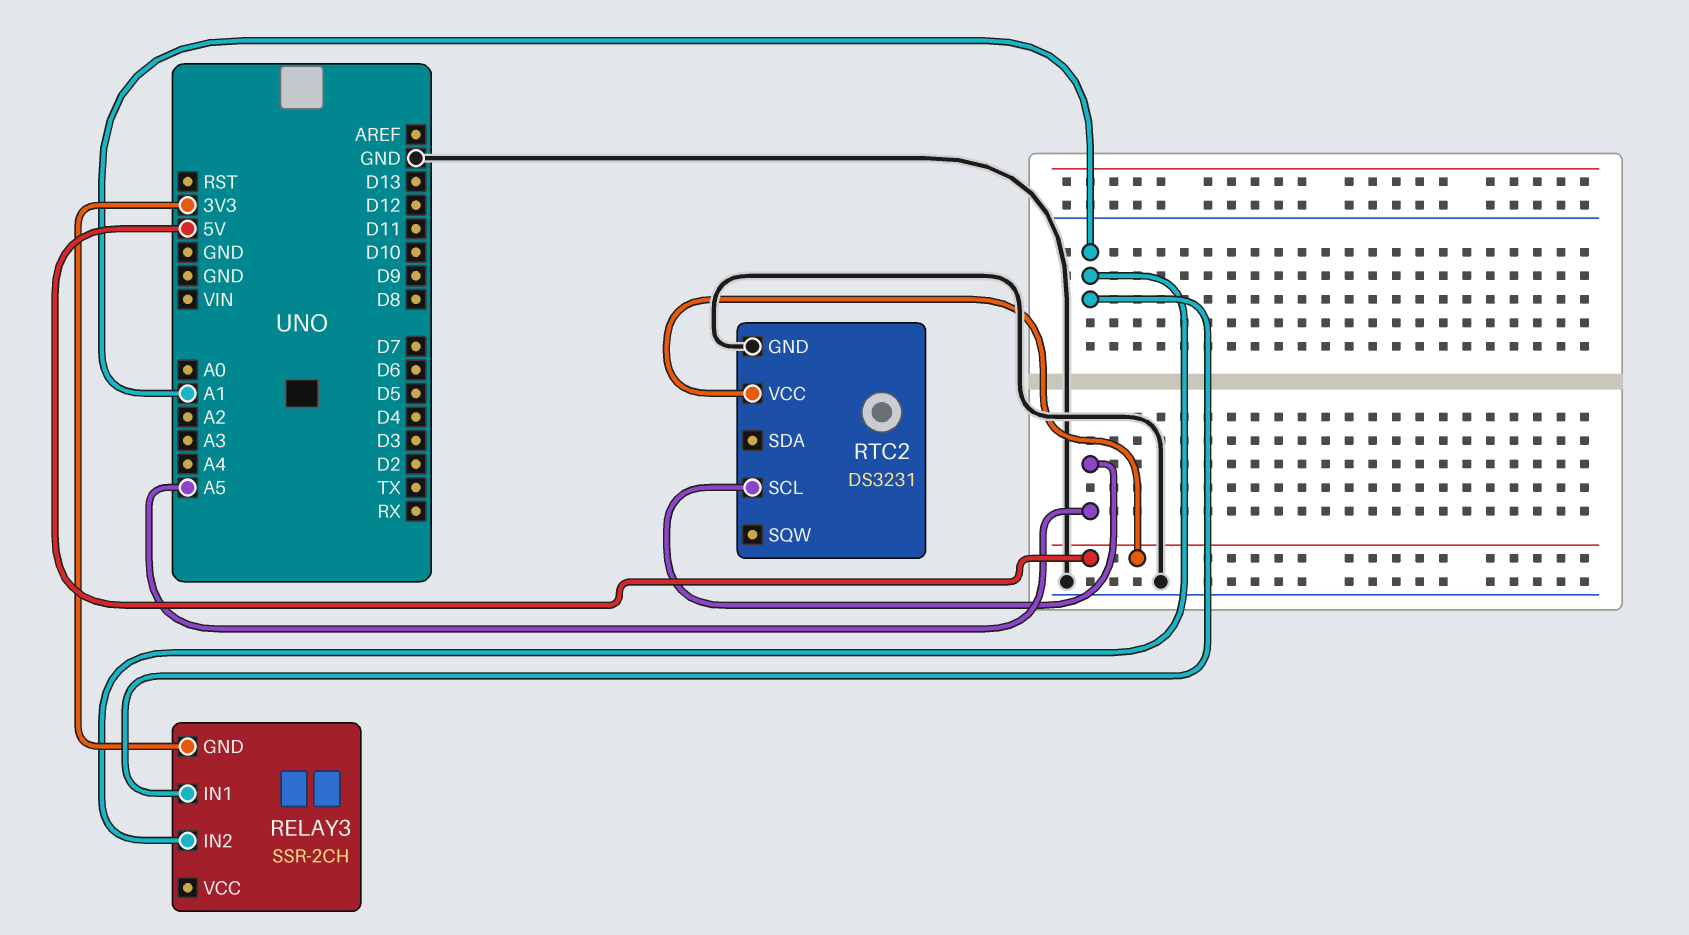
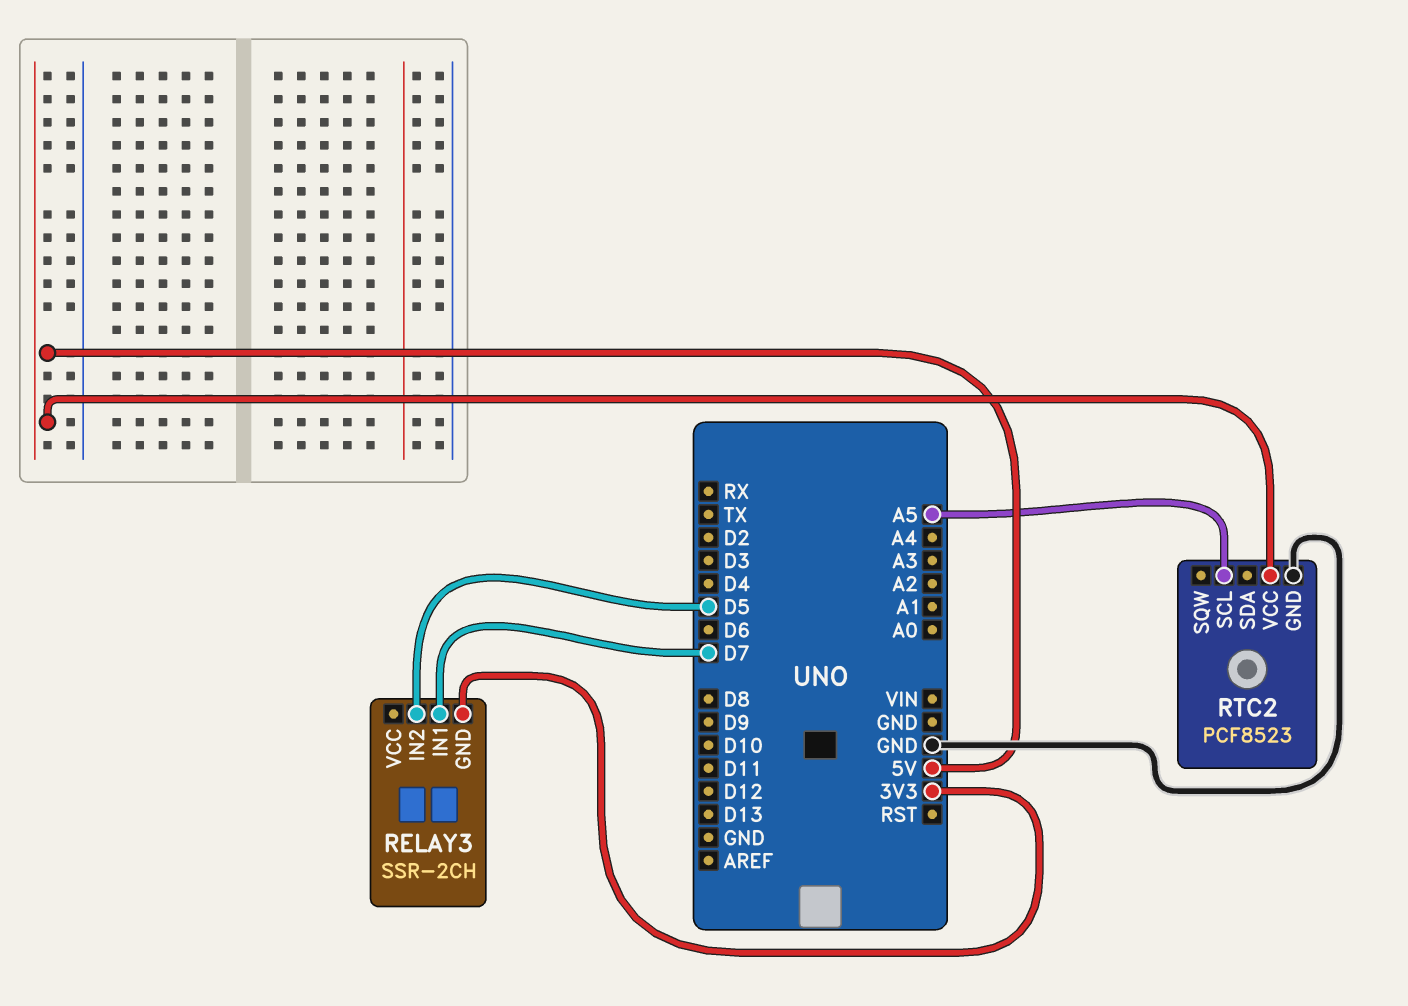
RELAY3 pin IN1: A1 -> D7
RELAY3 pin IN2: A1 -> D5
RTC2: DS3231 -> PCF8523

